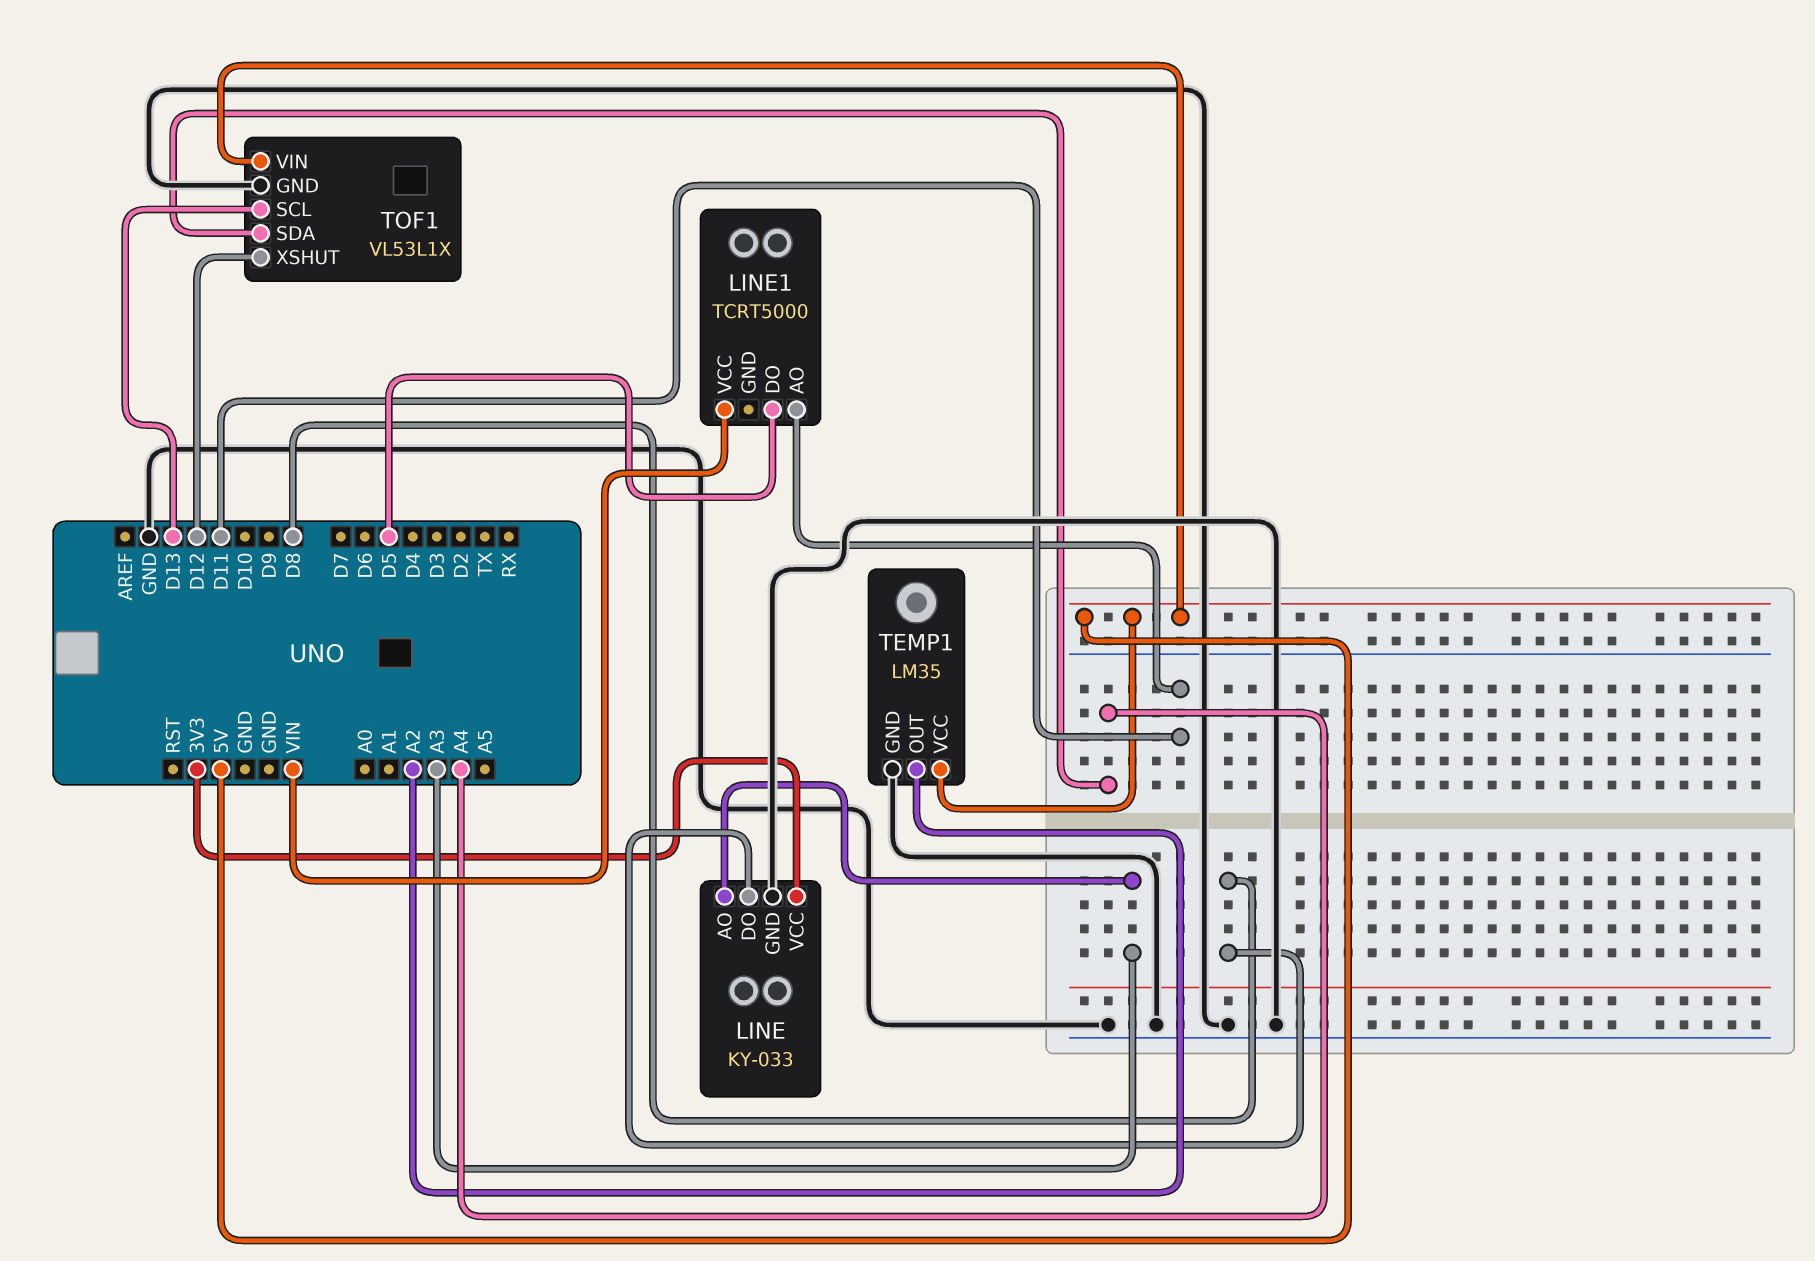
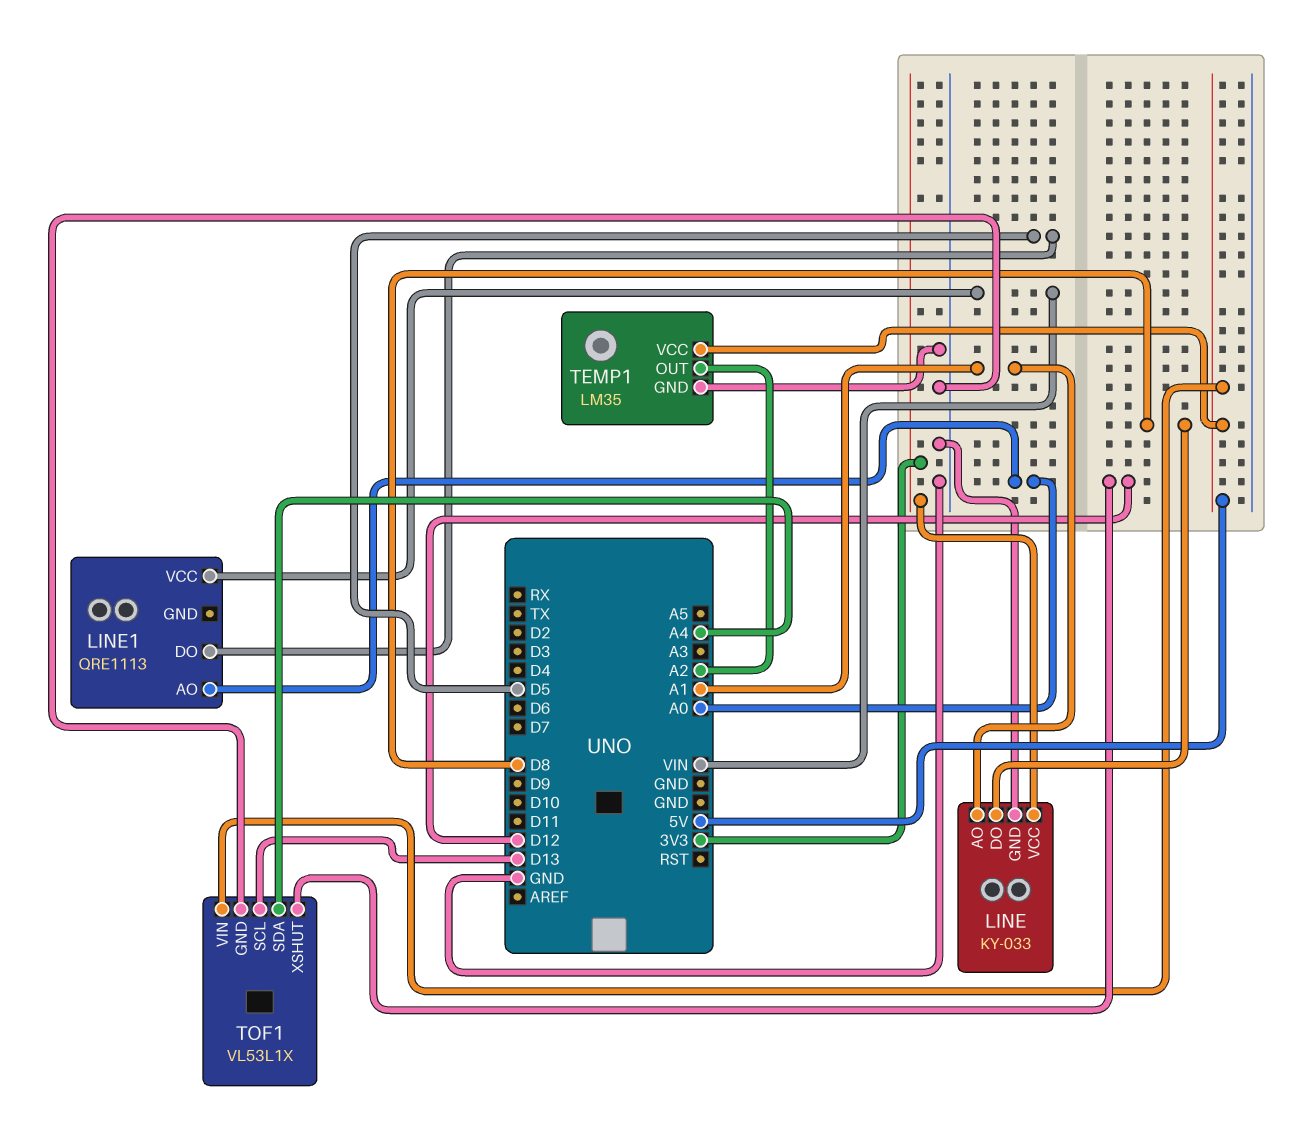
LINE pin AO: A3 -> A1
LINE1: TCRT5000 -> QRE1113
LINE1 pin AO: D11 -> A0

